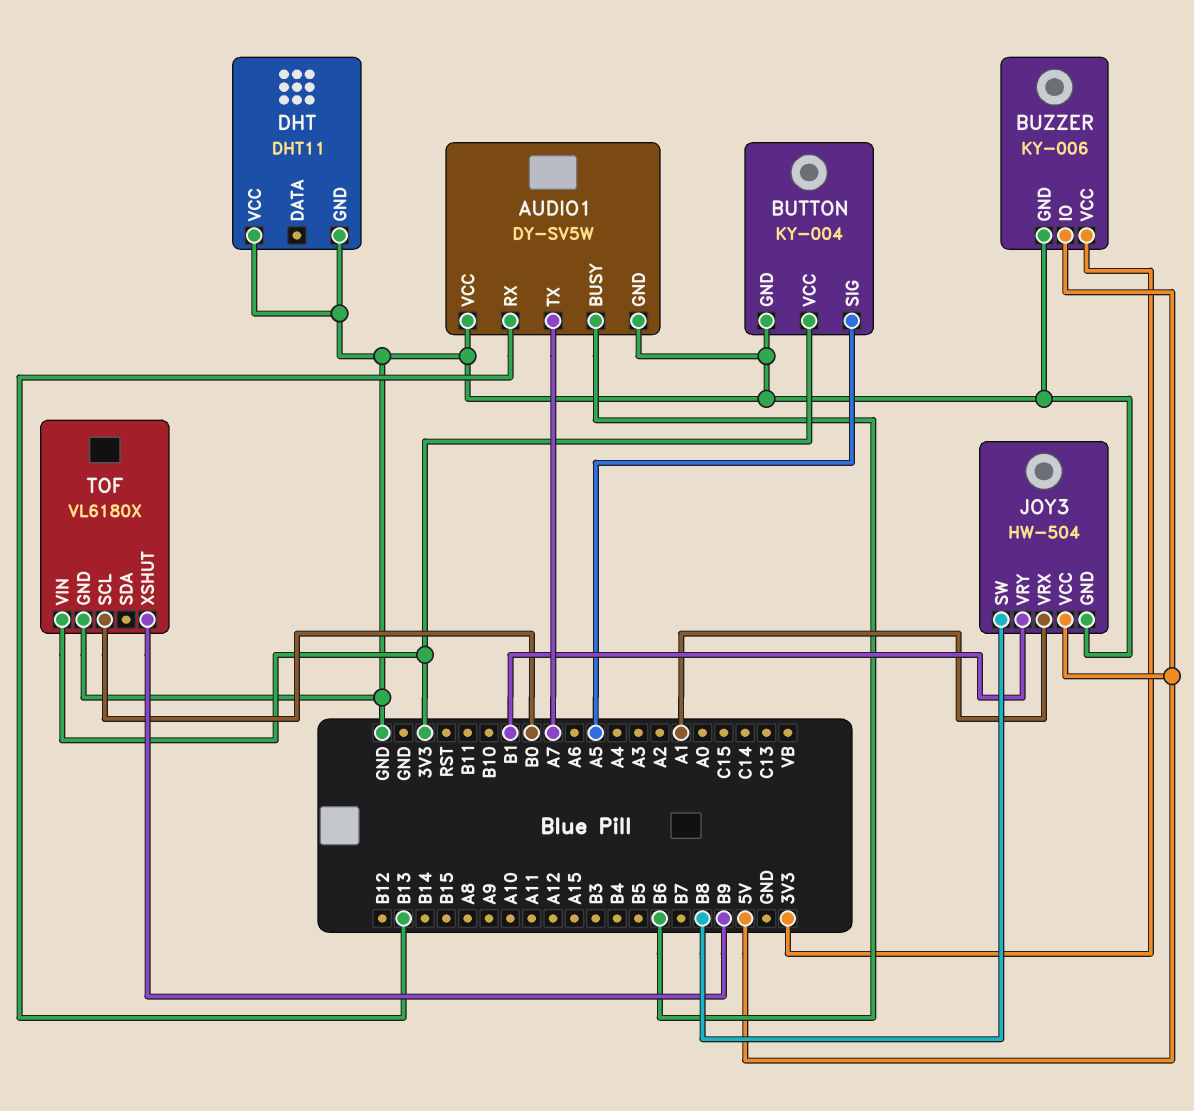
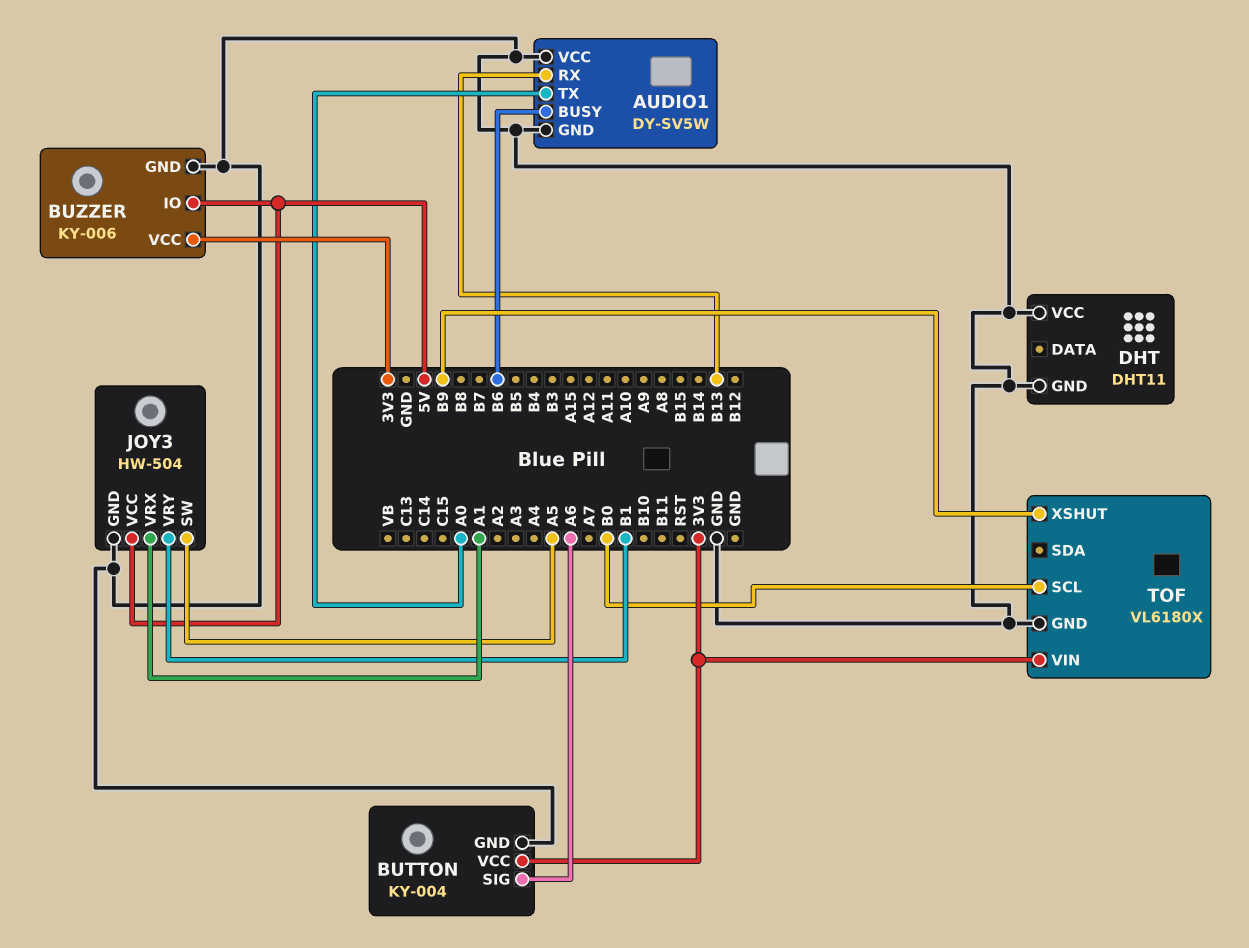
AUDIO1 pin TX: A7 -> A0
BUTTON pin SIG: A5 -> A6
JOY3 pin SW: B8 -> A5

